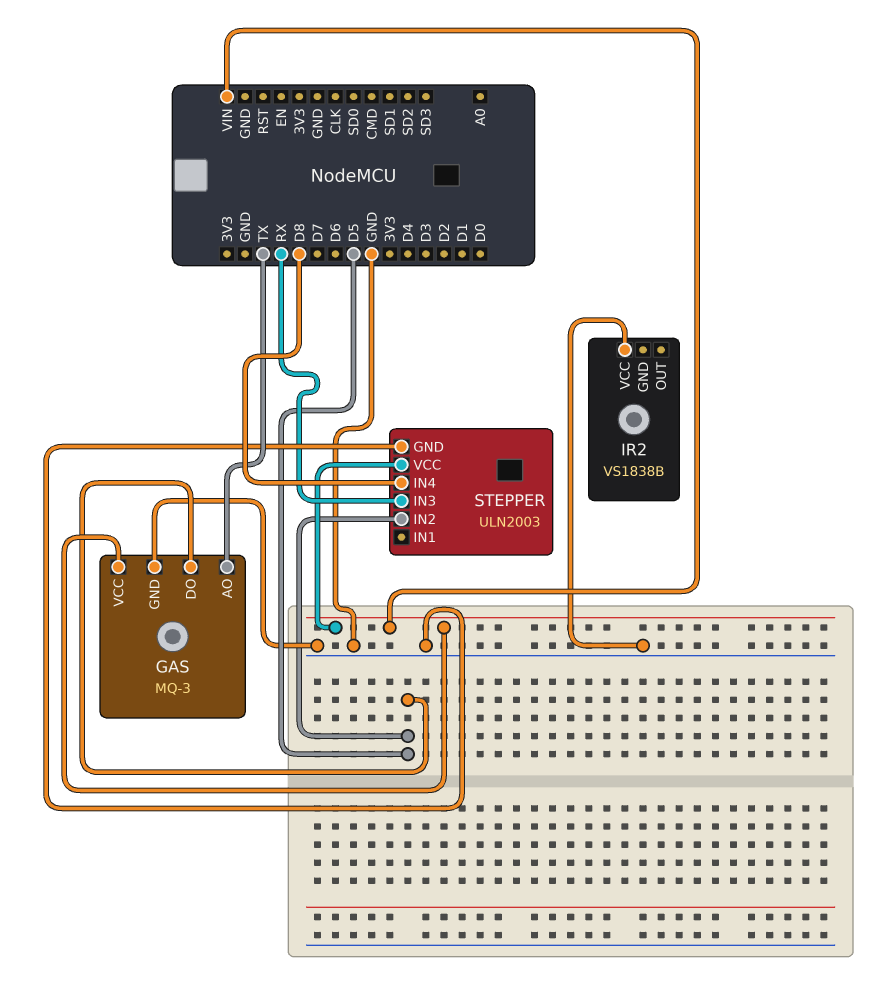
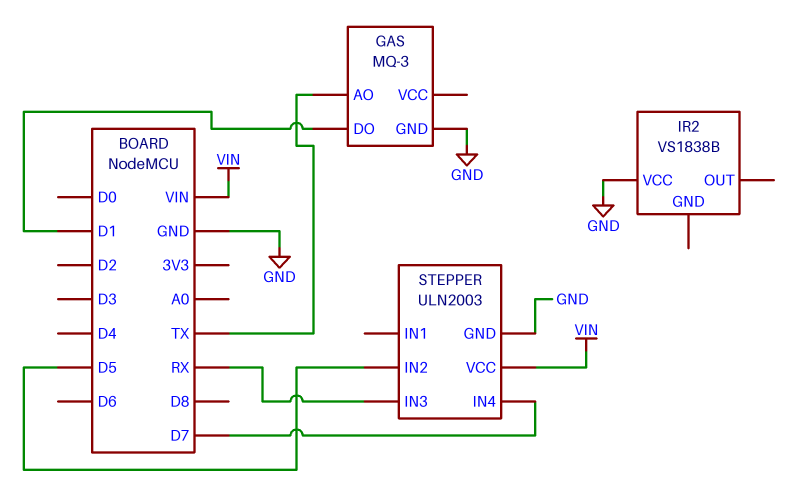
GAS pin DO: D5 -> D1
GAS pin VCC: VIN -> none
STEPPER pin IN4: D8 -> D7

